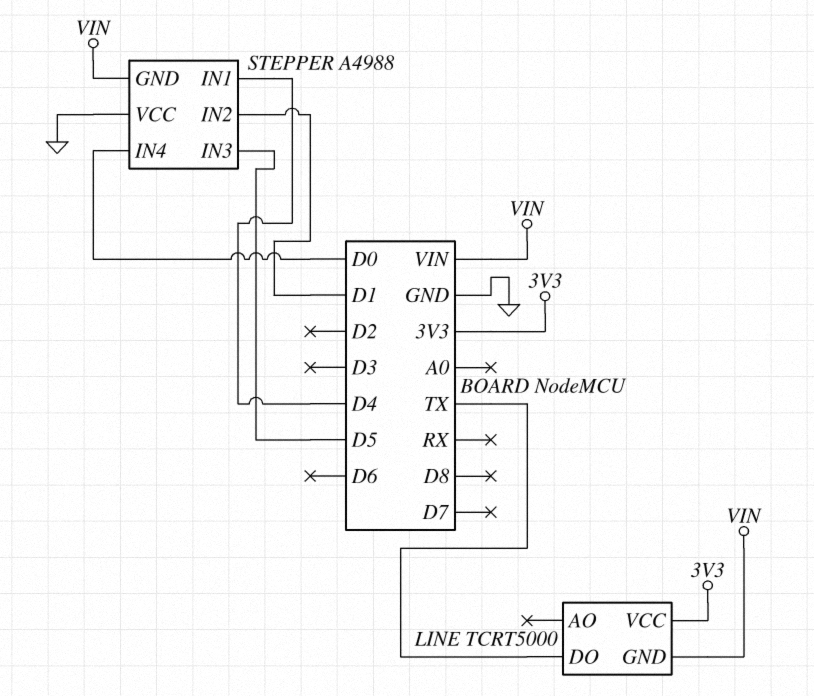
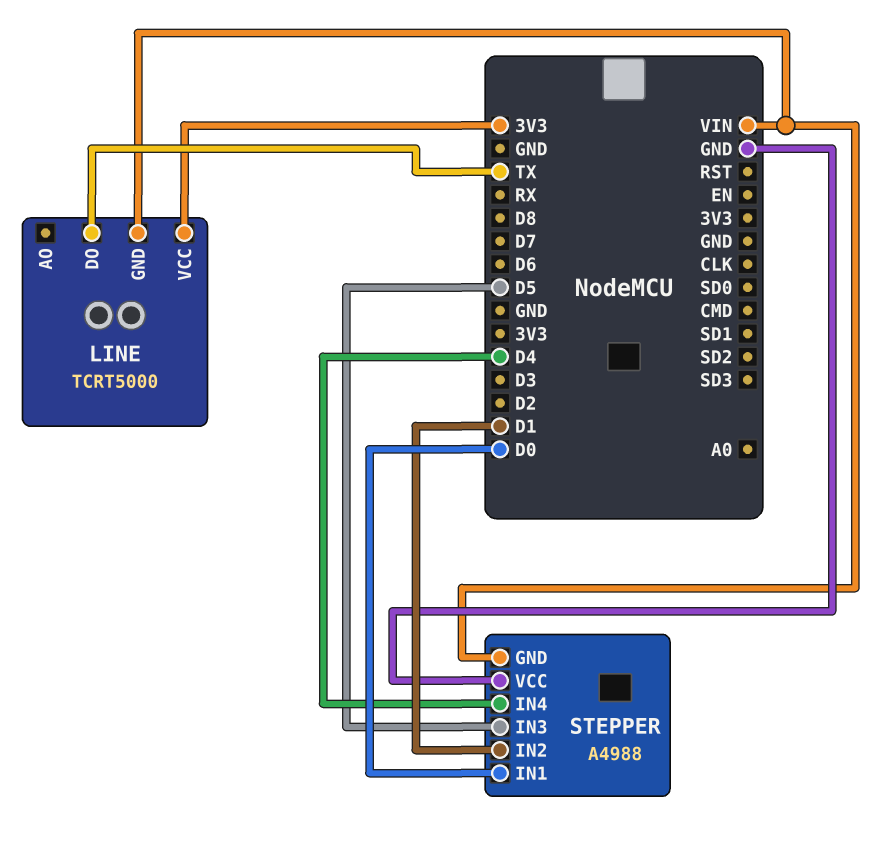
STEPPER pin IN1: D4 -> D0
STEPPER pin IN4: D0 -> D4

